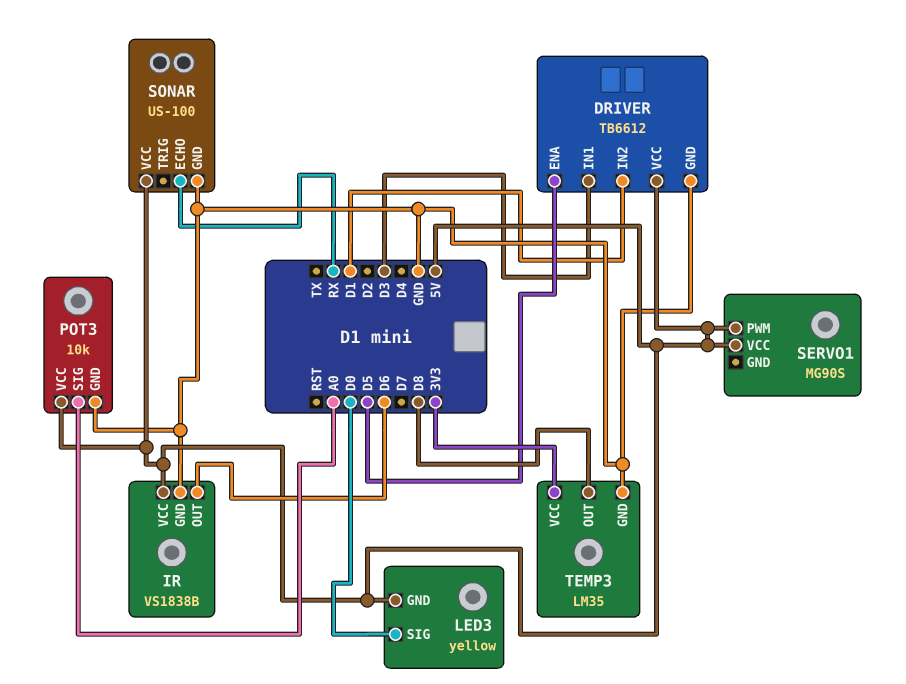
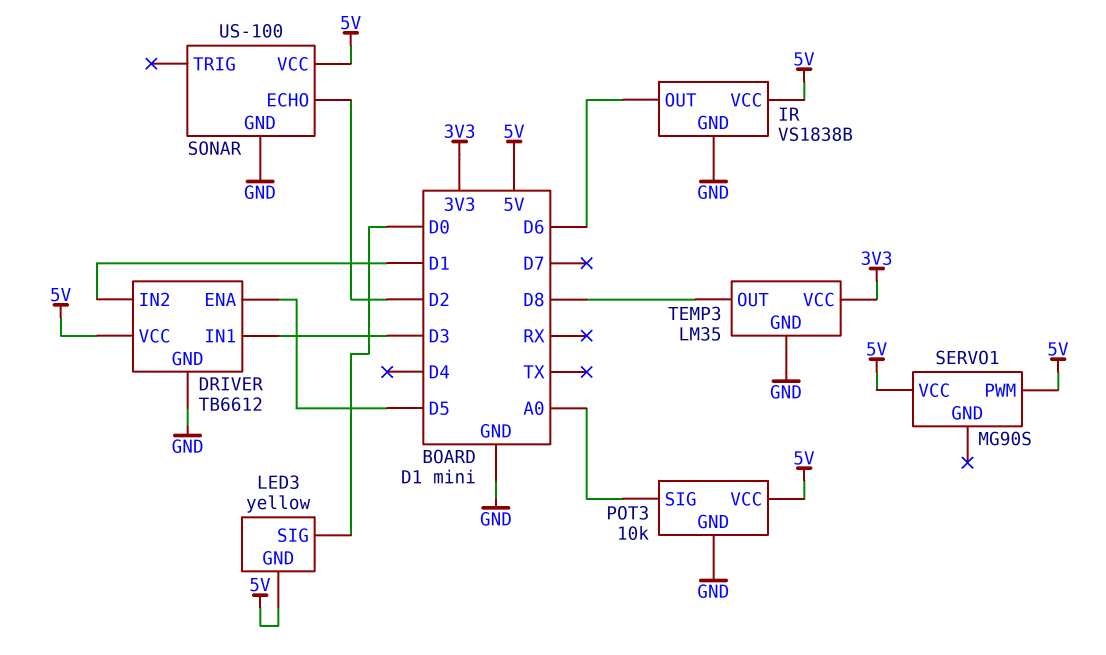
SONAR pin ECHO: RX -> D2

